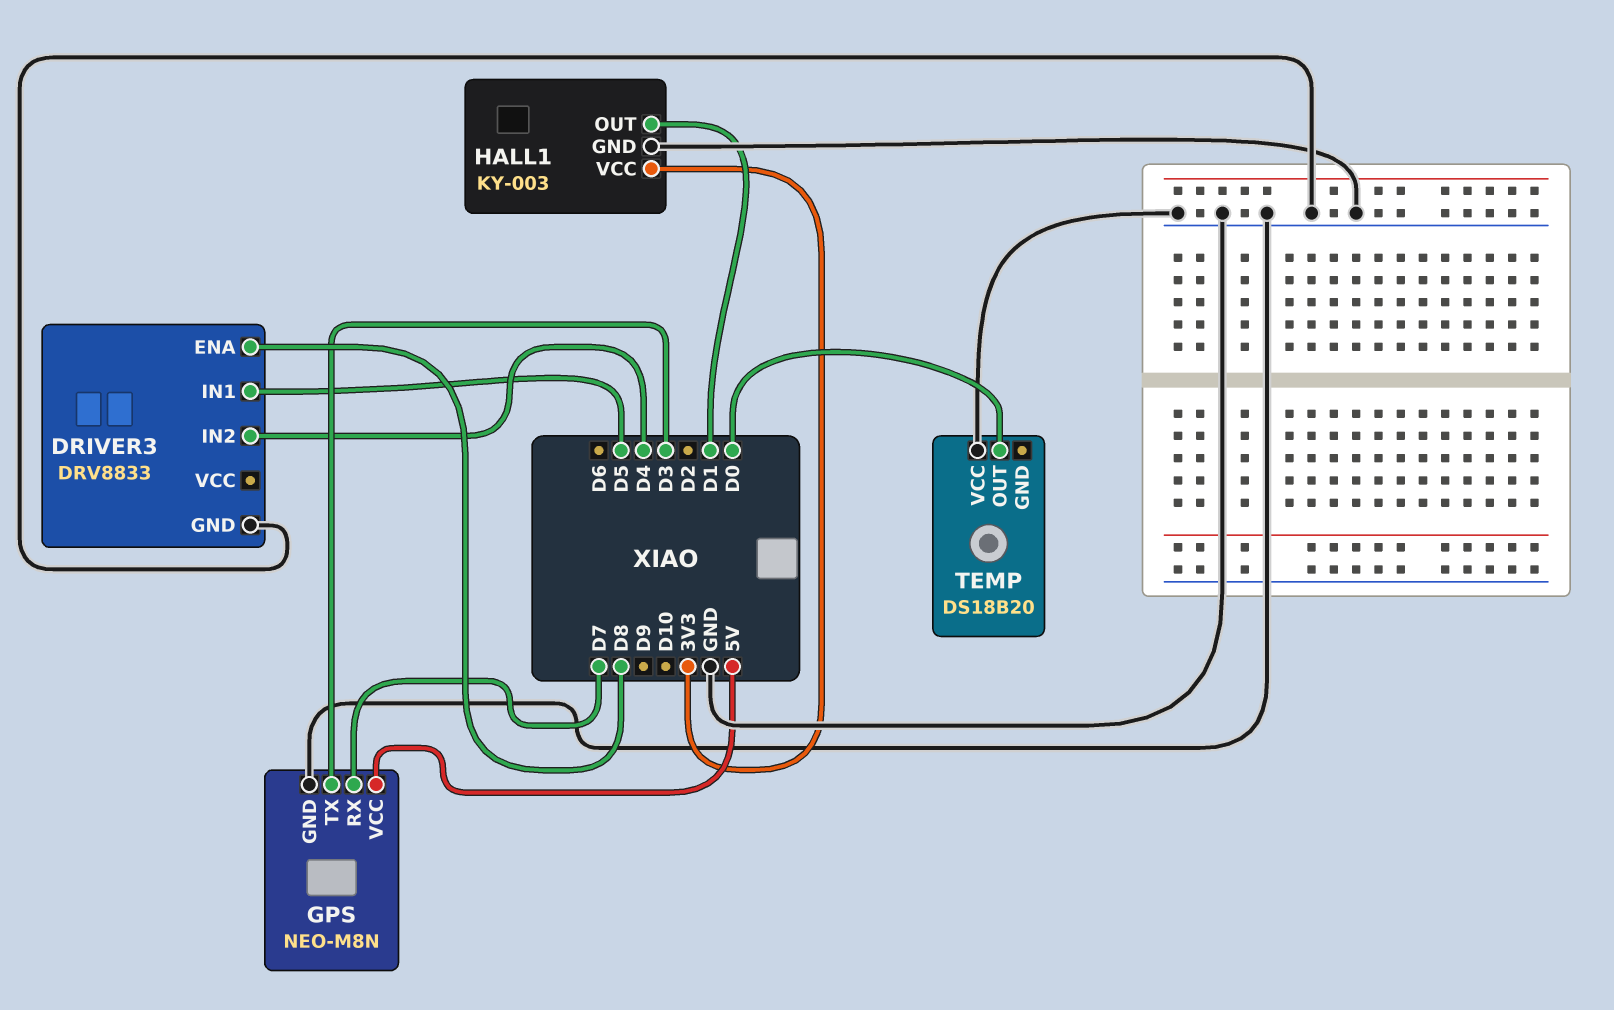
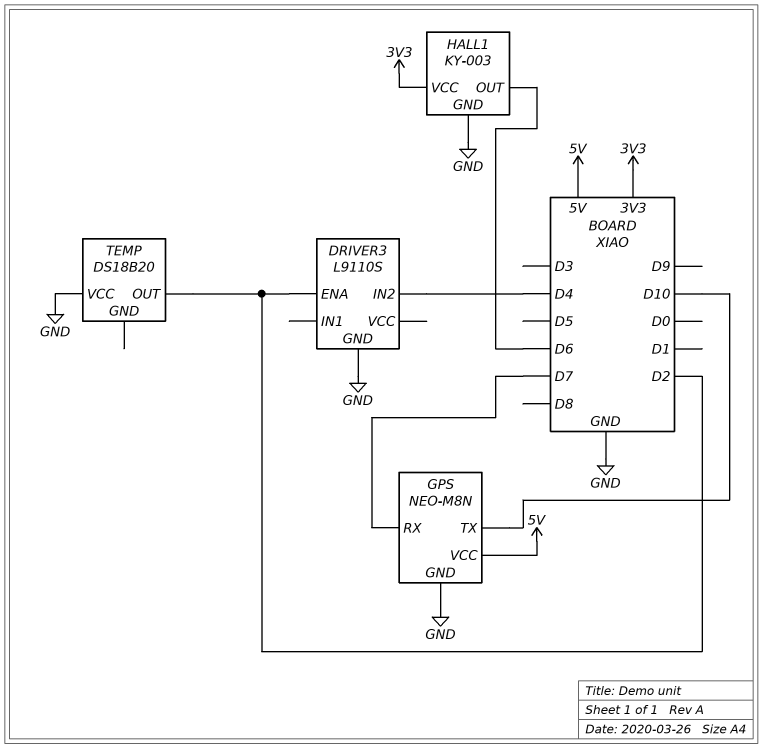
DRIVER3: DRV8833 -> L9110S
DRIVER3 pin ENA: D8 -> D2
DRIVER3 pin IN1: D5 -> none
GPS pin TX: D3 -> D10
HALL1 pin OUT: D1 -> D6
TEMP pin OUT: D0 -> D2

